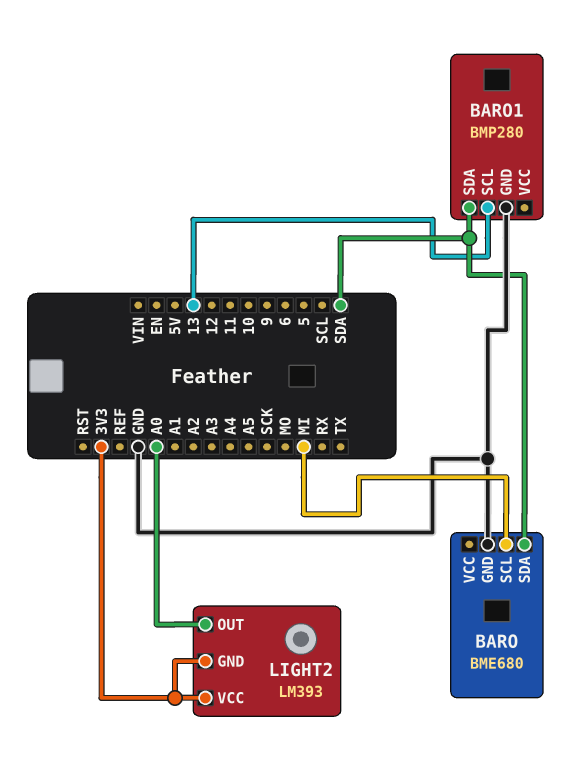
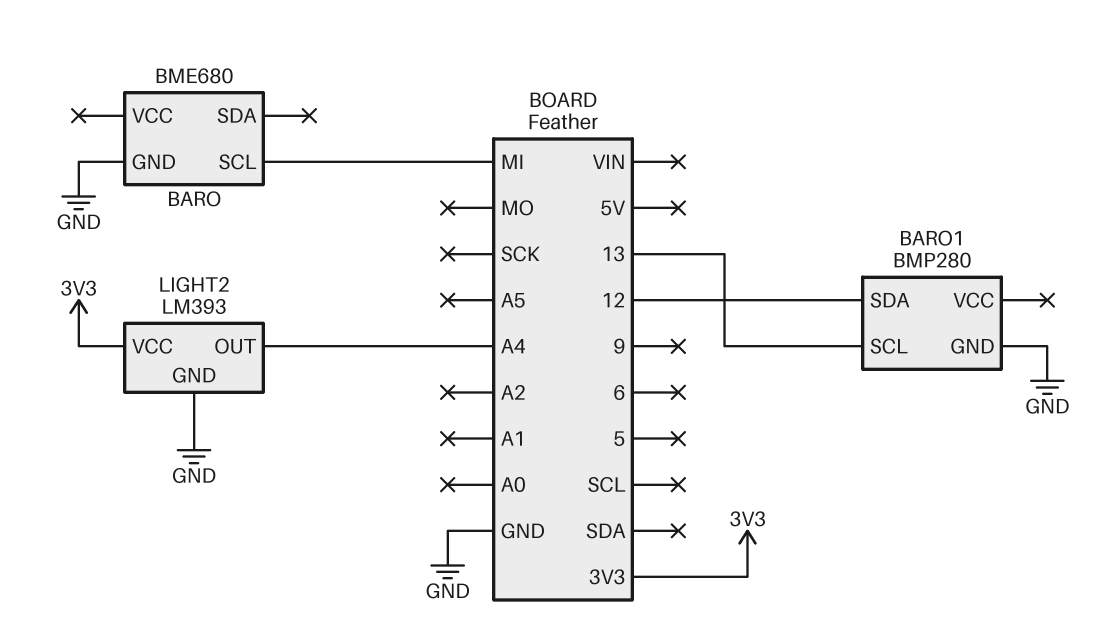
BARO pin SDA: SDA -> none
BARO1 pin SDA: SDA -> 12
LIGHT2 pin GND: 3V3 -> GND
LIGHT2 pin OUT: A0 -> A4

